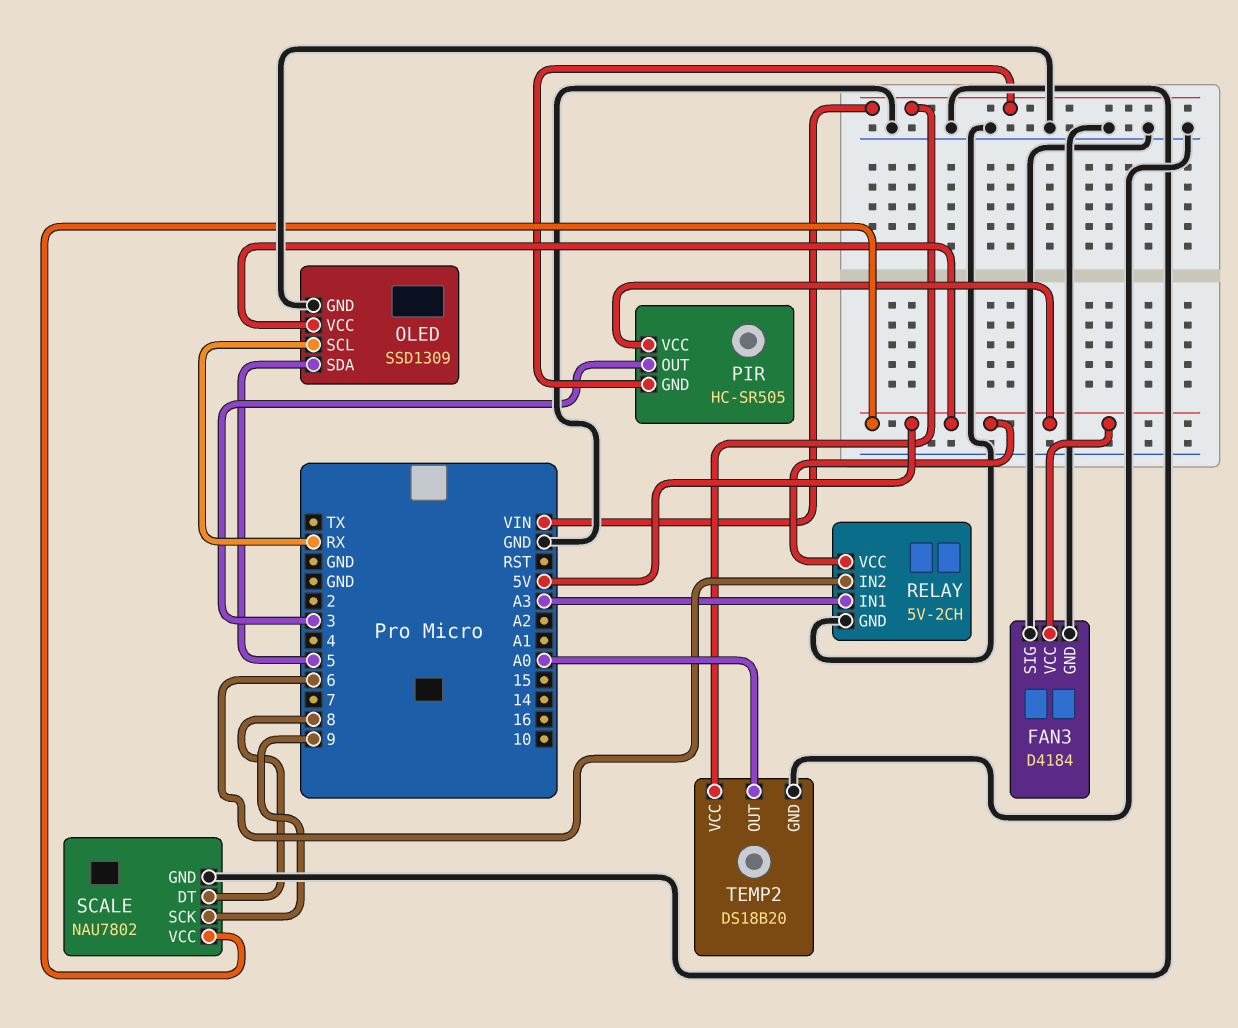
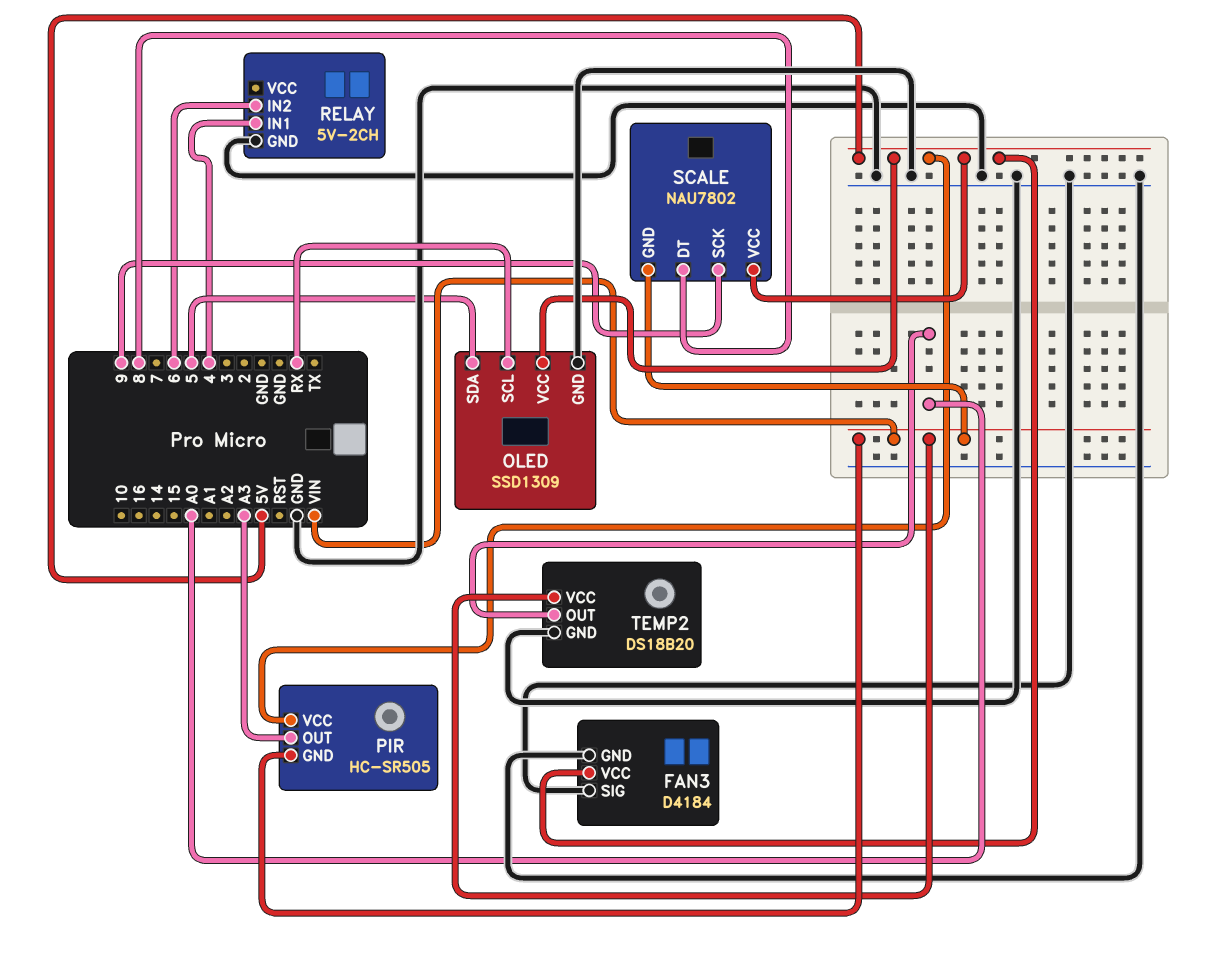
PIR pin OUT: 3 -> A3
RELAY pin IN1: A3 -> 4
RELAY pin VCC: 5V -> none
SCALE pin GND: GND -> VIN

